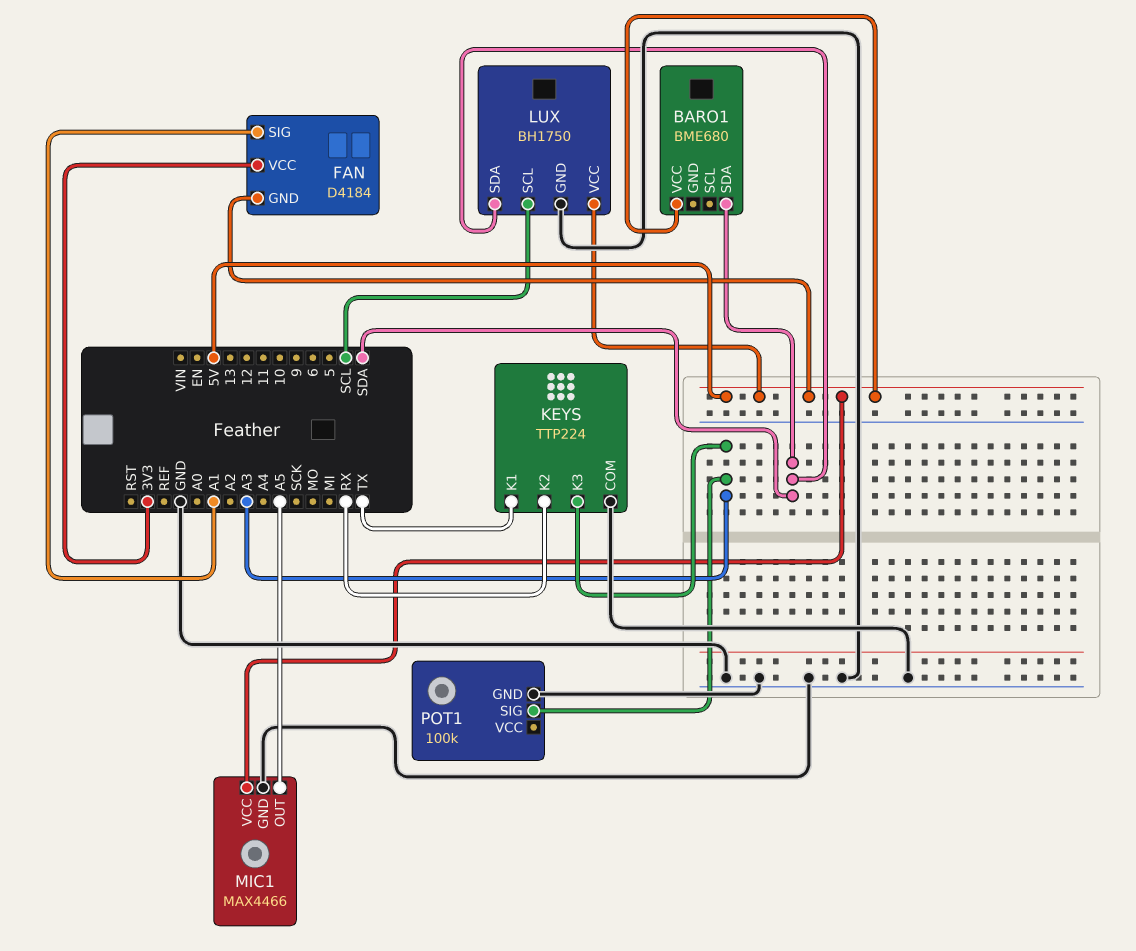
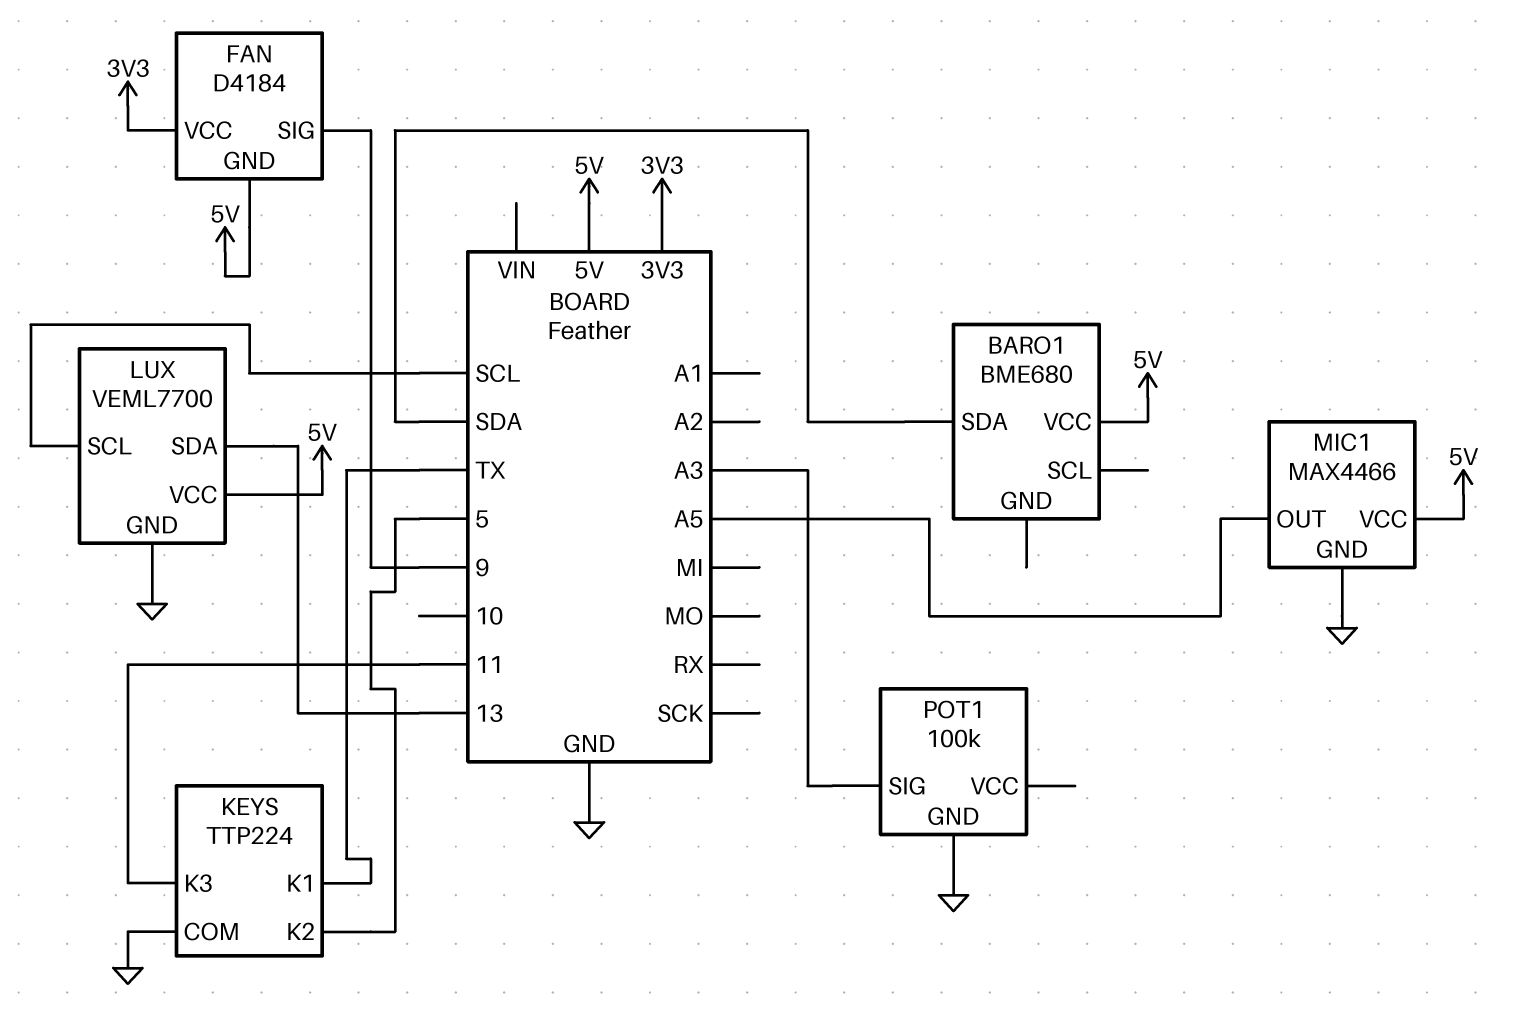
FAN pin SIG: A1 -> 9
KEYS pin K2: RX -> 5
KEYS pin K3: A3 -> 11
LUX: BH1750 -> VEML7700
LUX pin SDA: SDA -> 13

